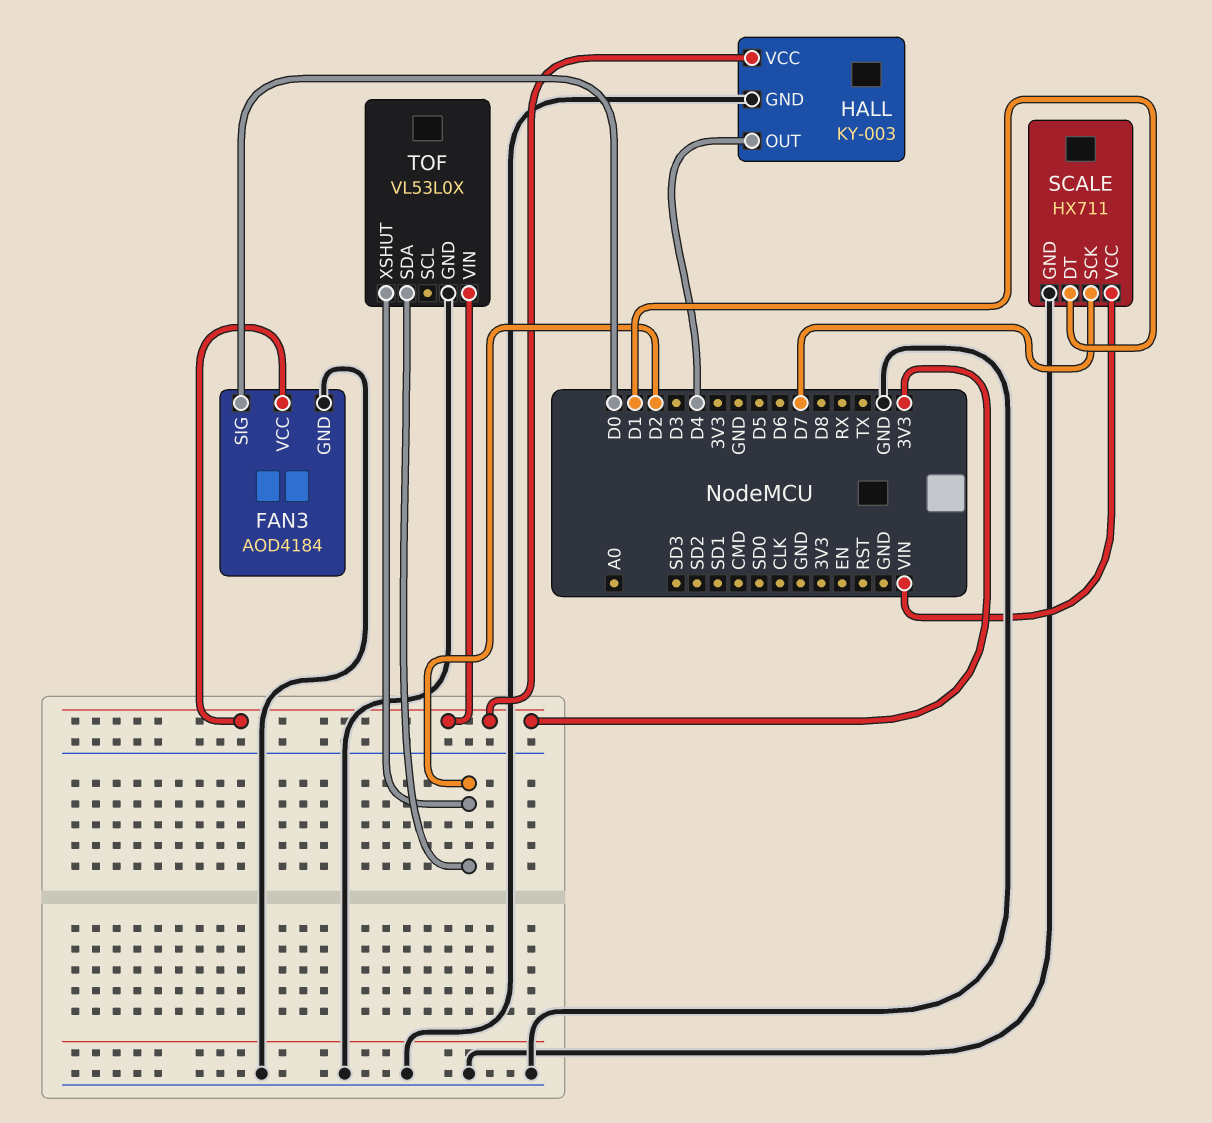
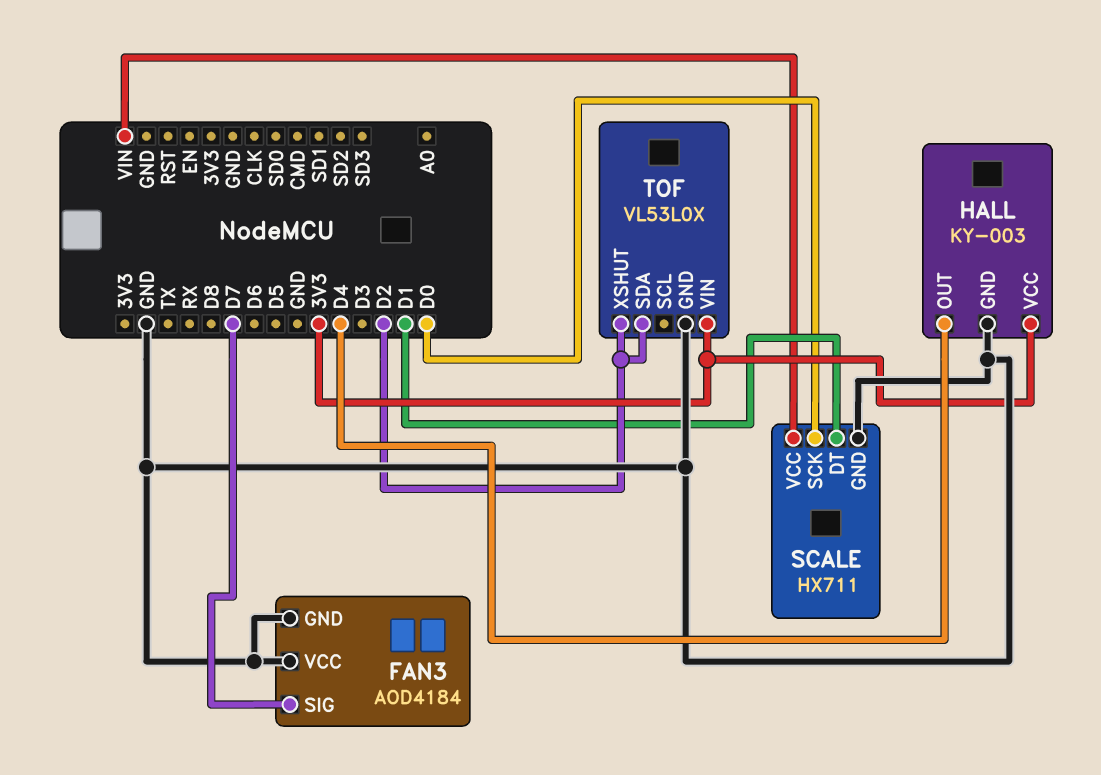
FAN3 pin SIG: D0 -> D7
FAN3 pin VCC: 3V3 -> GND
SCALE pin SCK: D7 -> D0

